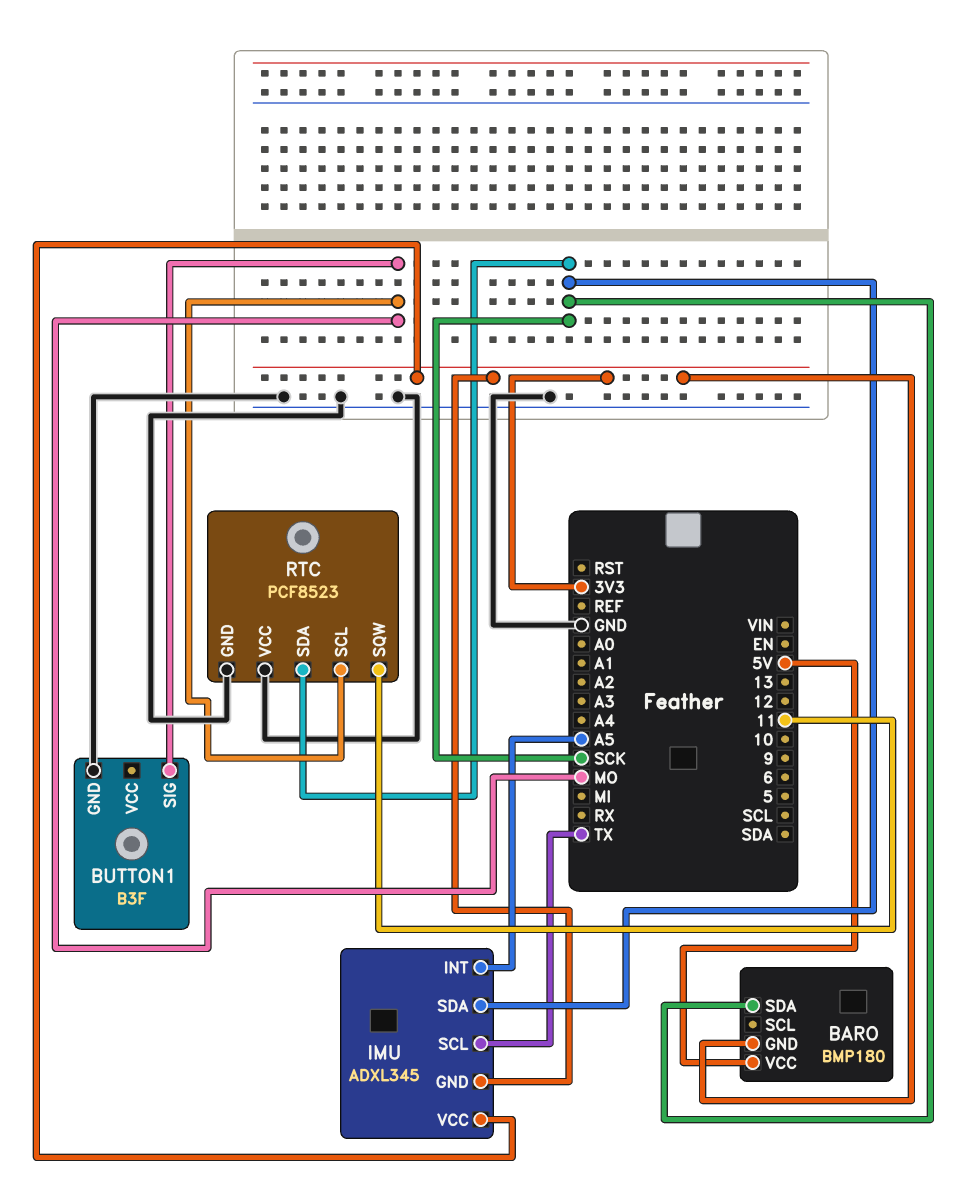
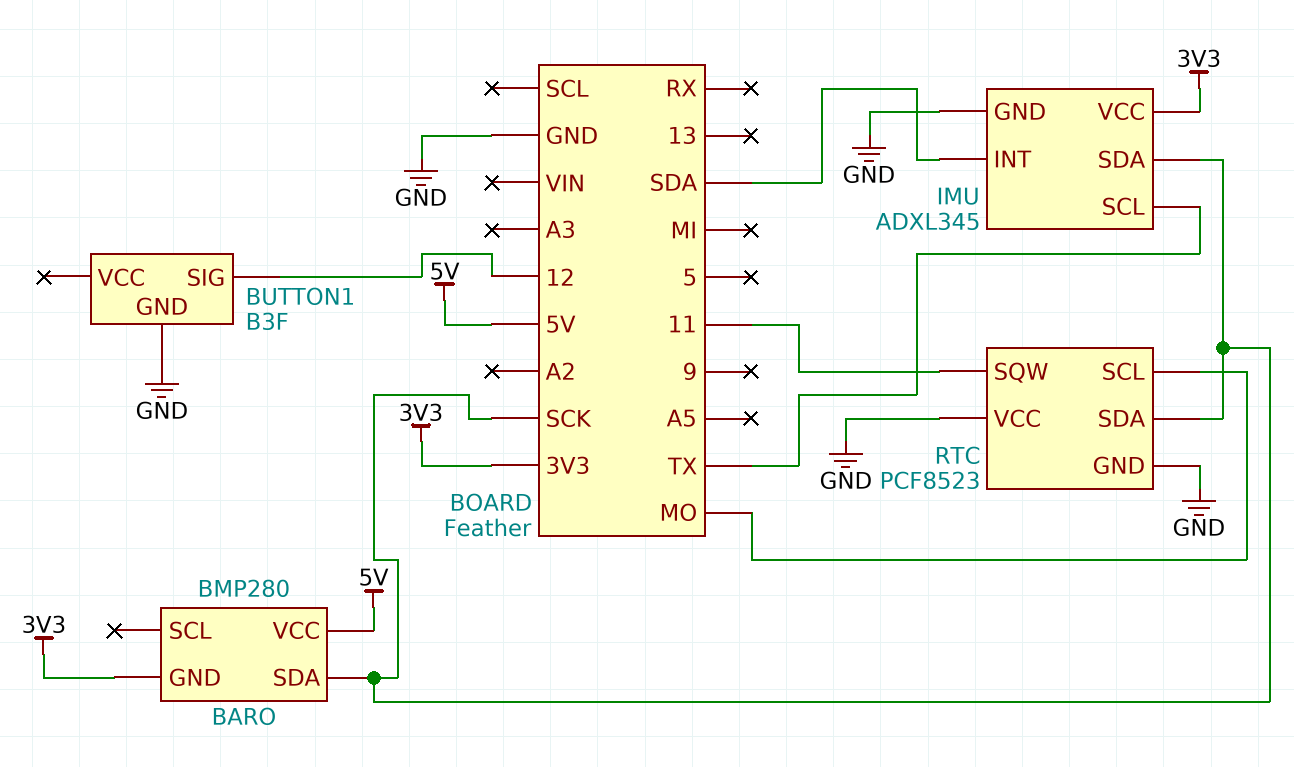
BARO: BMP180 -> BMP280
BUTTON1 pin SIG: MO -> 12
IMU pin GND: 3V3 -> GND
IMU pin INT: A5 -> SDA

